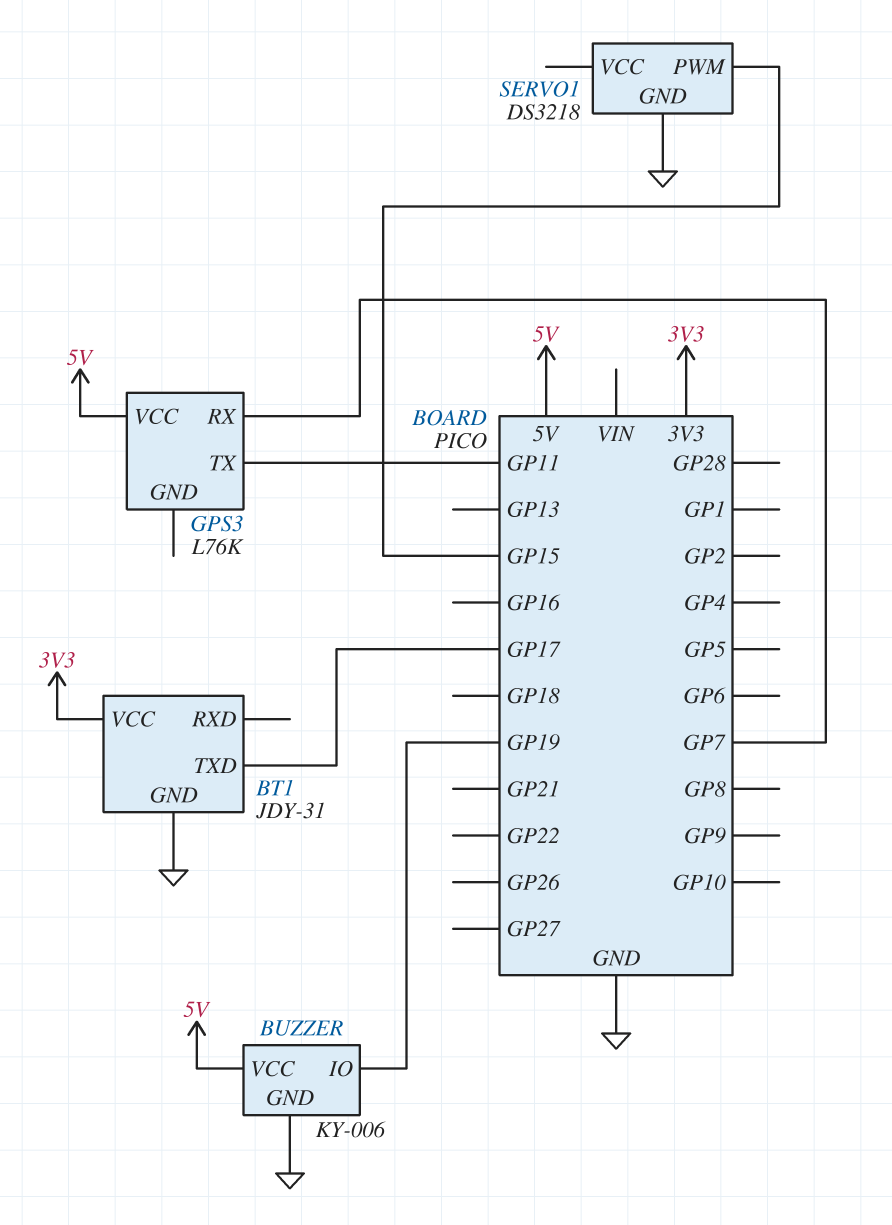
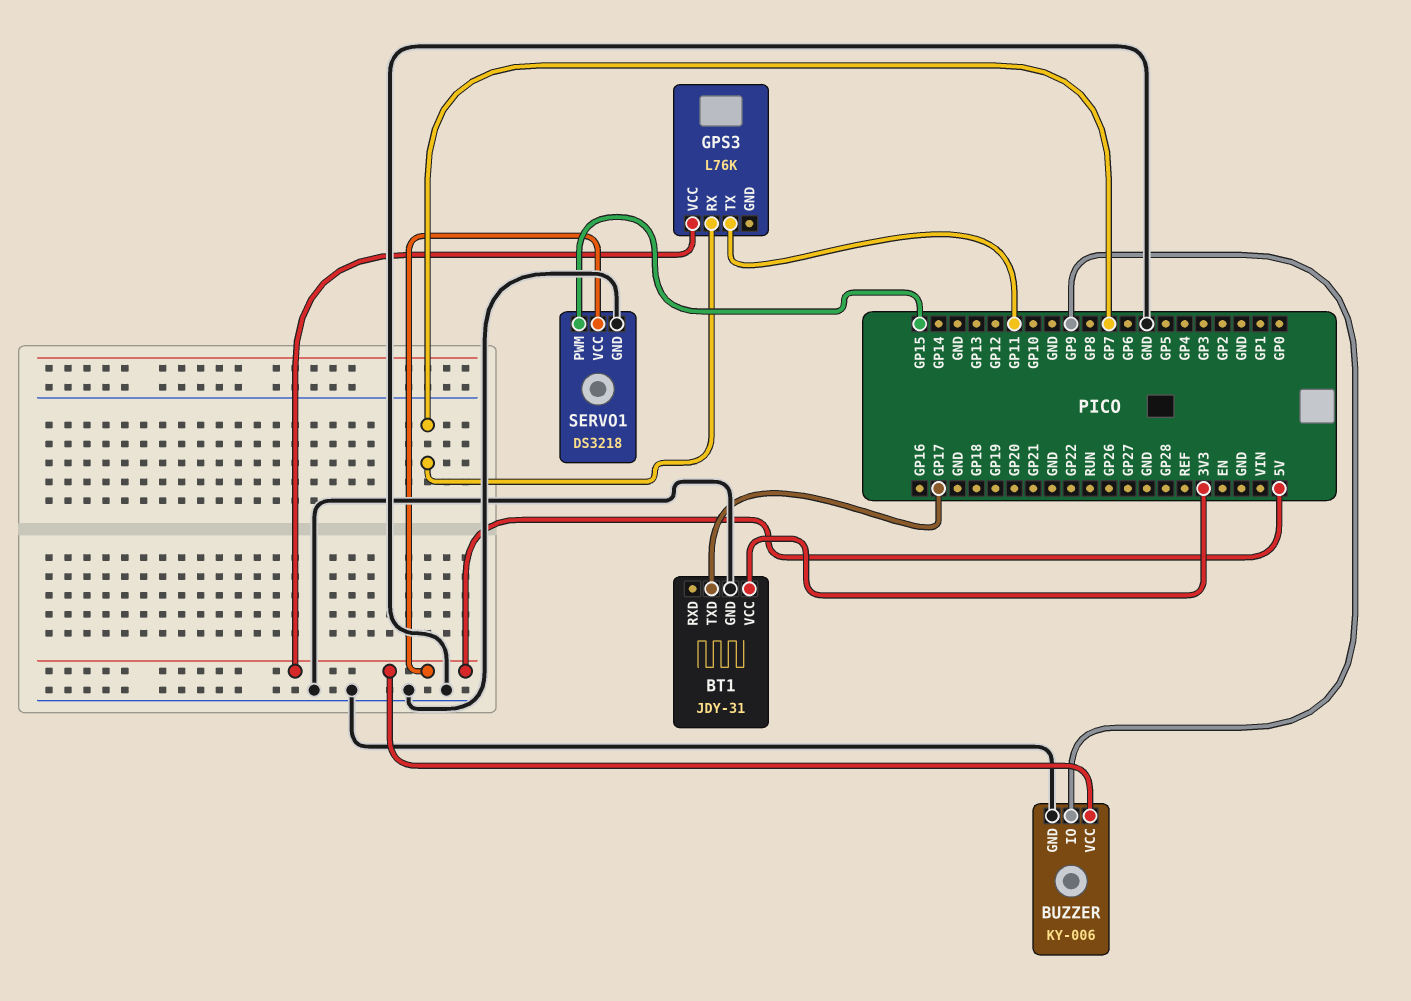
BUZZER pin IO: GP19 -> GP9
SERVO1 pin VCC: none -> 5V

